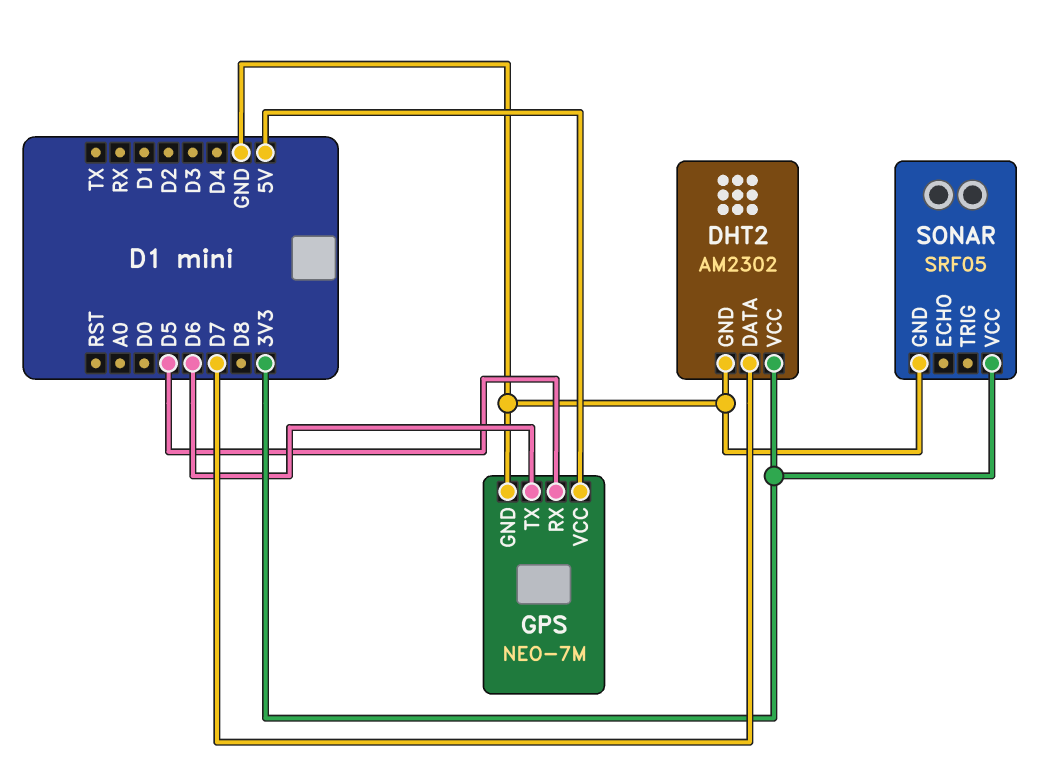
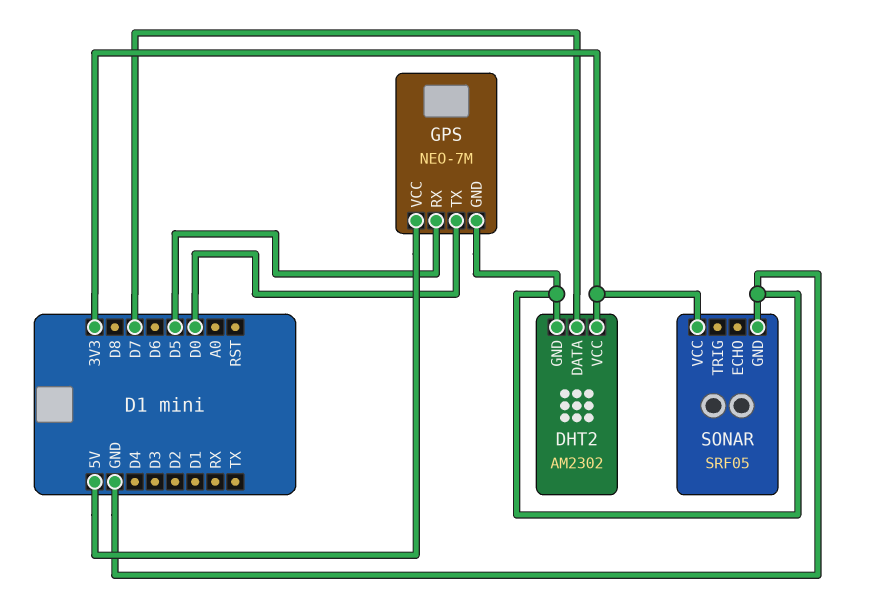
GPS pin TX: D6 -> D0

